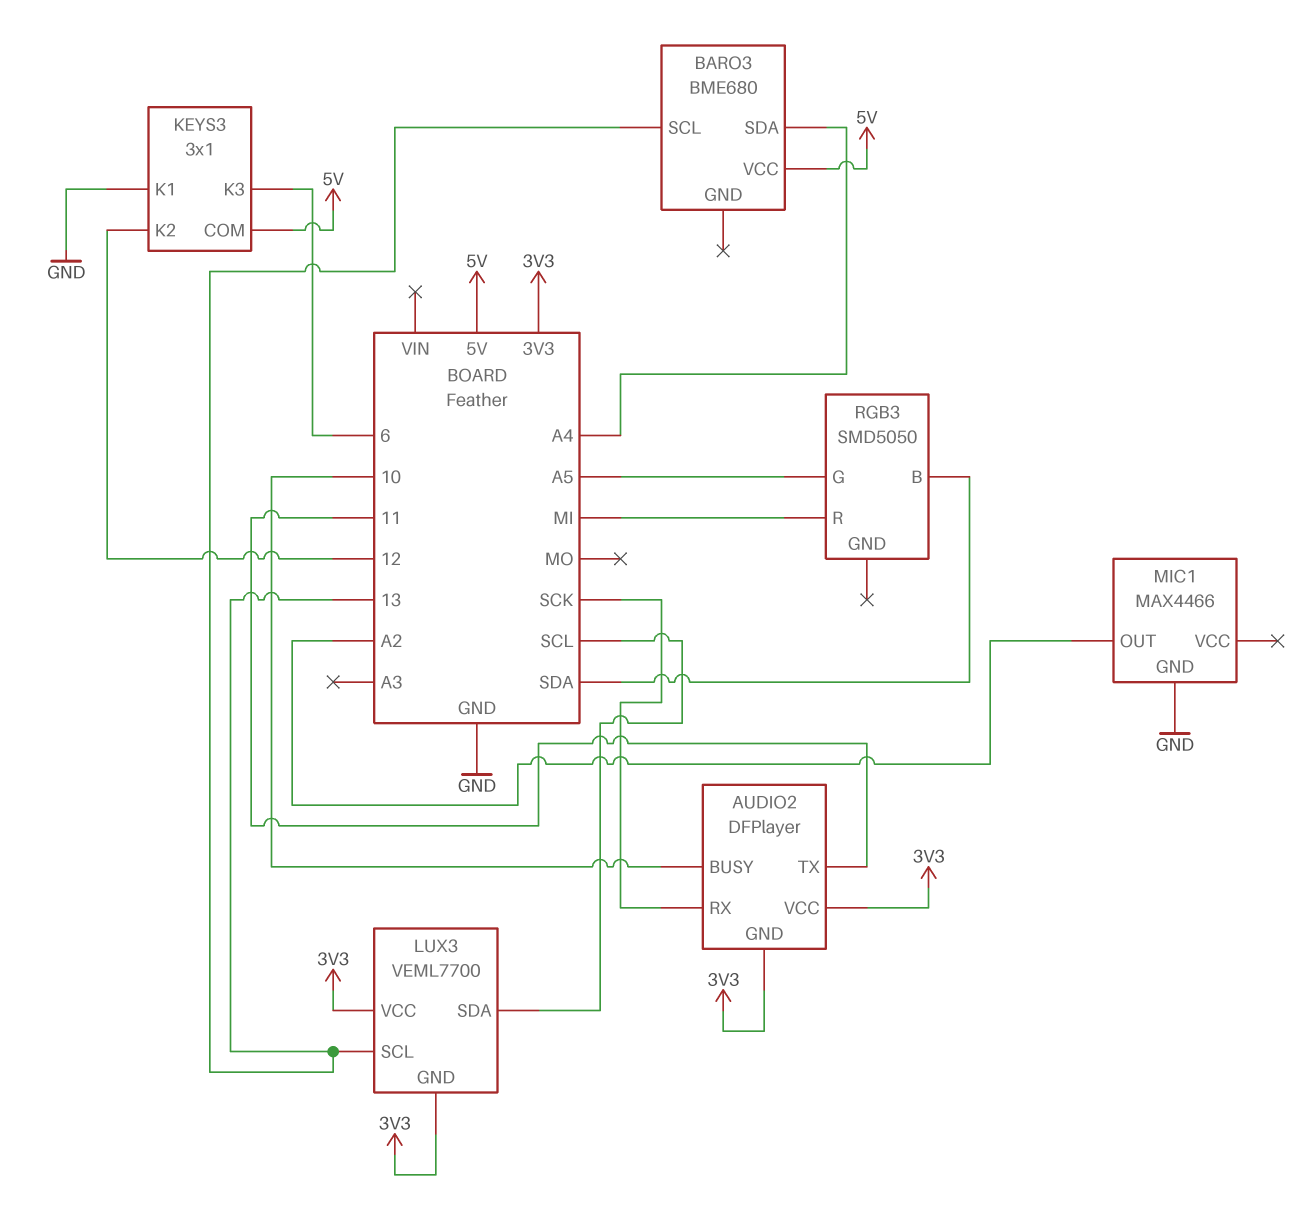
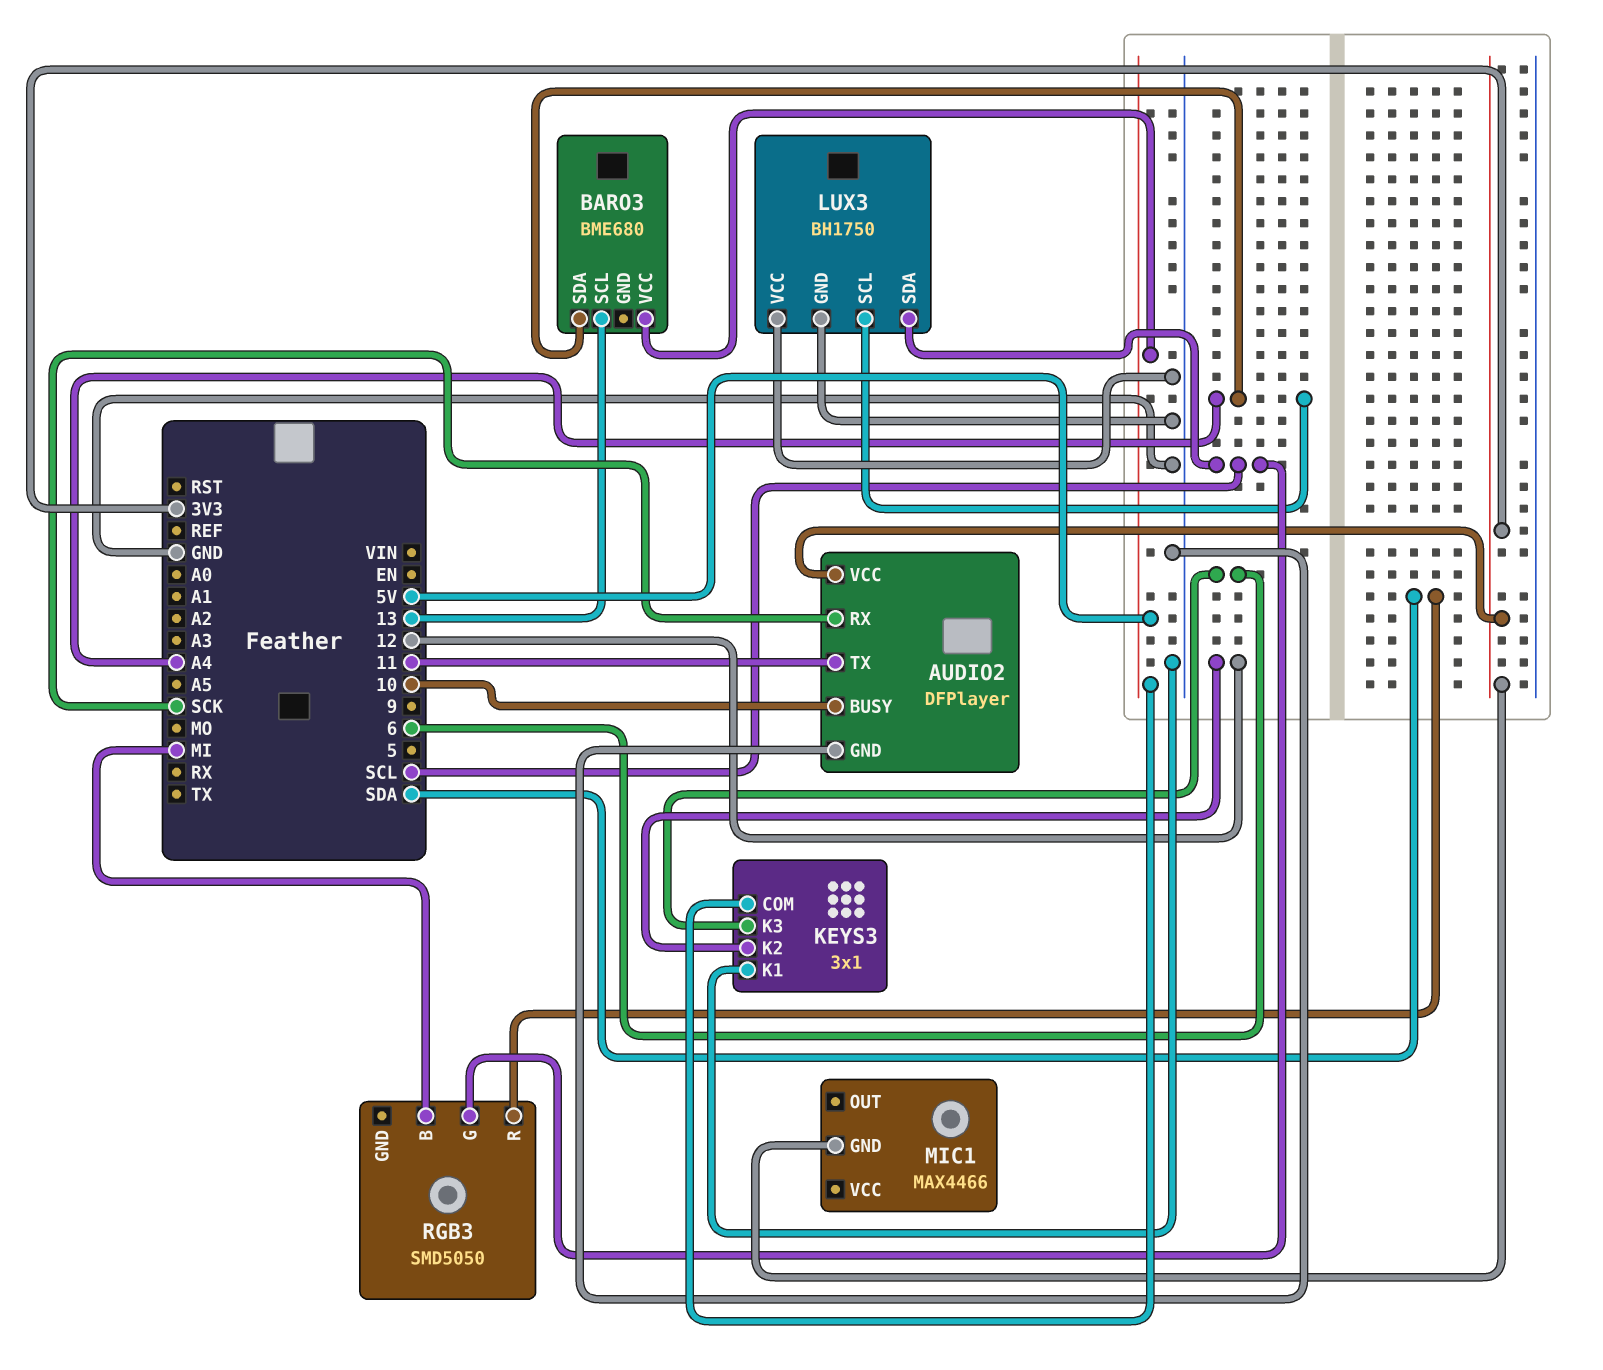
AUDIO2 pin GND: 3V3 -> GND
LUX3: VEML7700 -> BH1750
LUX3 pin GND: 3V3 -> GND
LUX3 pin SCL: 13 -> A4
LUX3 pin VCC: 3V3 -> GND
MIC1 pin GND: GND -> 3V3
MIC1 pin OUT: A2 -> none
RGB3 pin B: SDA -> MI
RGB3 pin G: A5 -> SCL
RGB3 pin R: MI -> SDA

